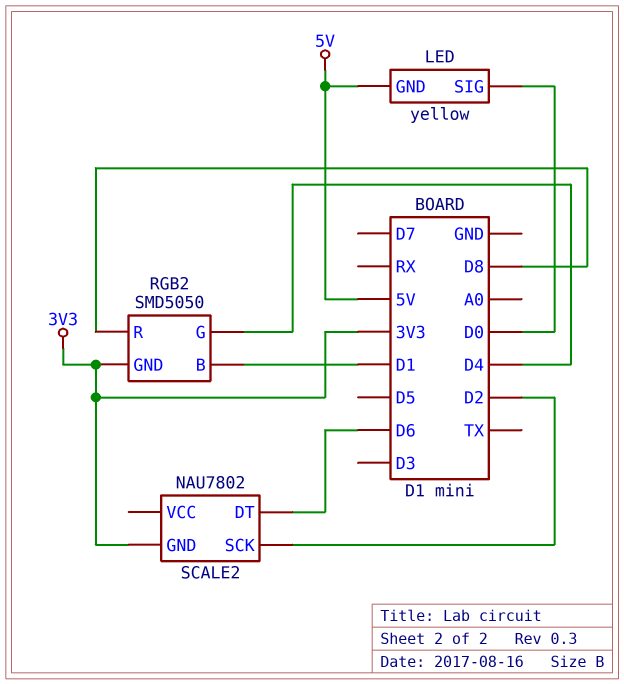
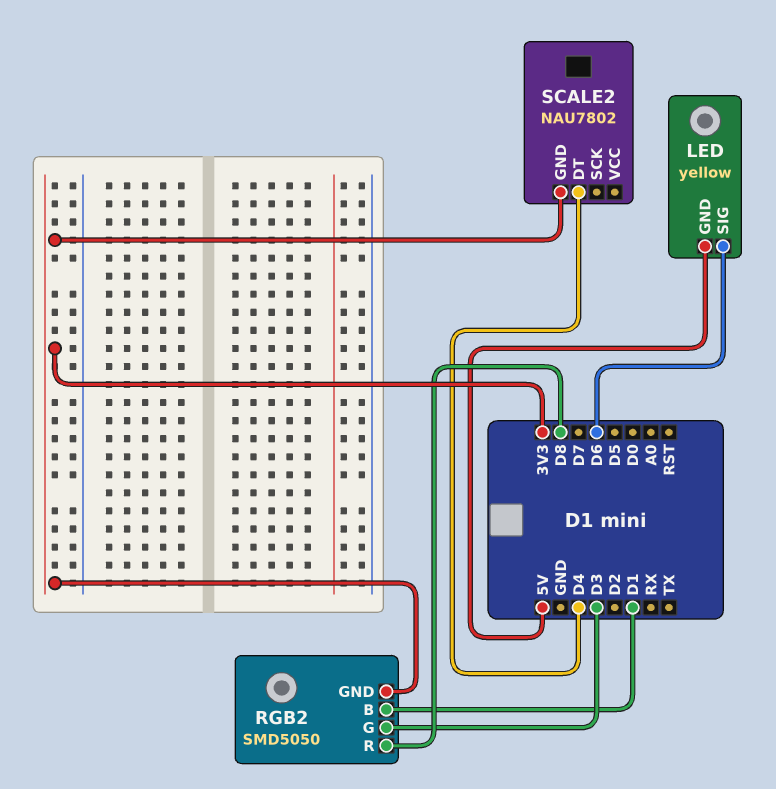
LED pin SIG: D0 -> D6
RGB2 pin G: D4 -> D3
SCALE2 pin DT: D6 -> D4
SCALE2 pin SCK: D2 -> none

